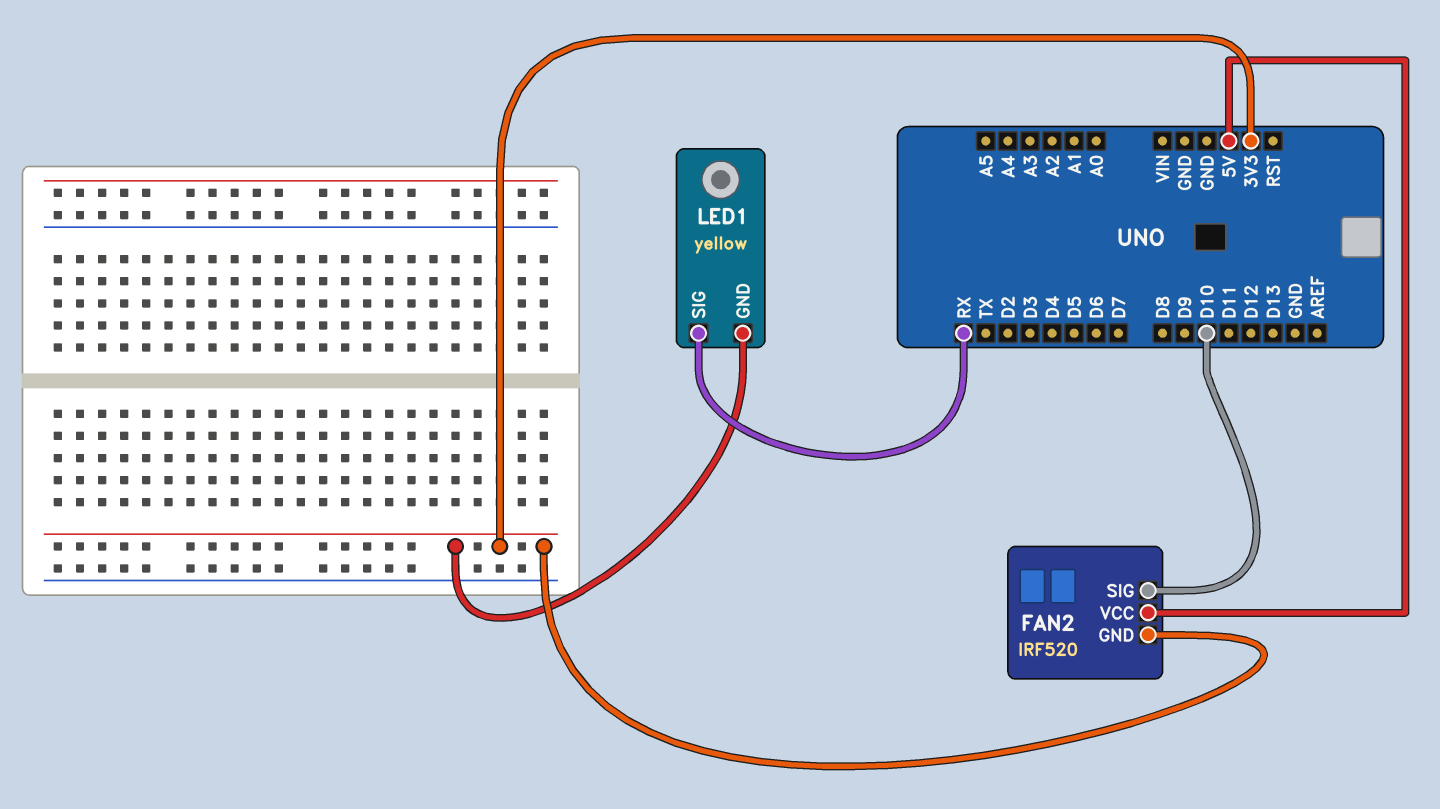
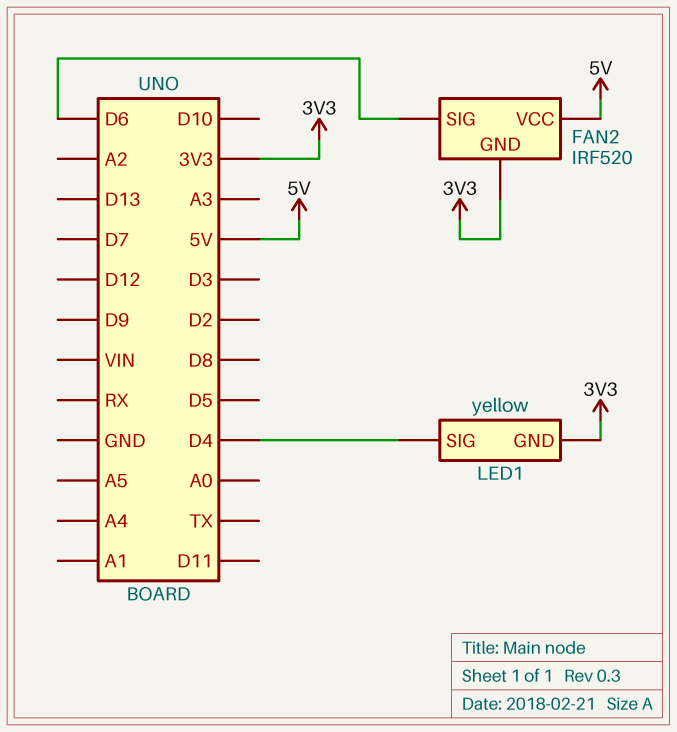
FAN2 pin SIG: D10 -> D6
LED1 pin SIG: RX -> D4

